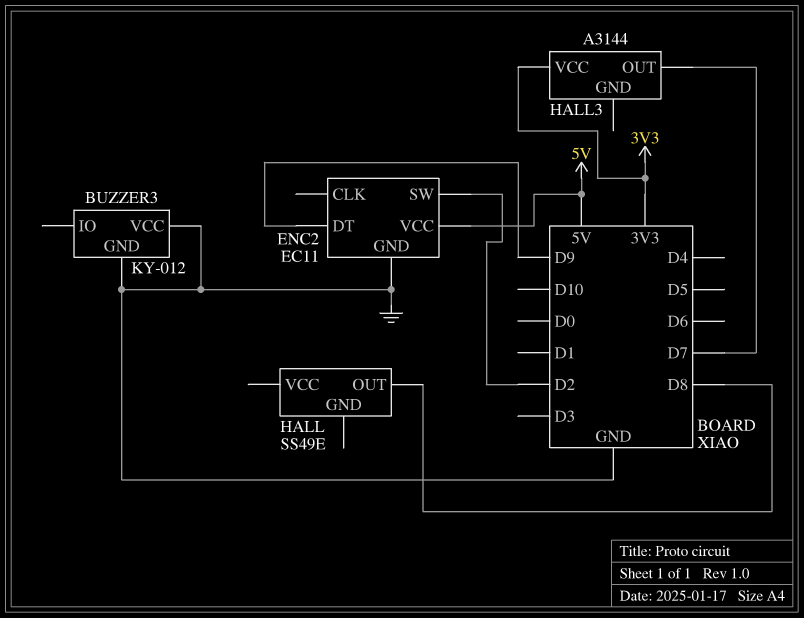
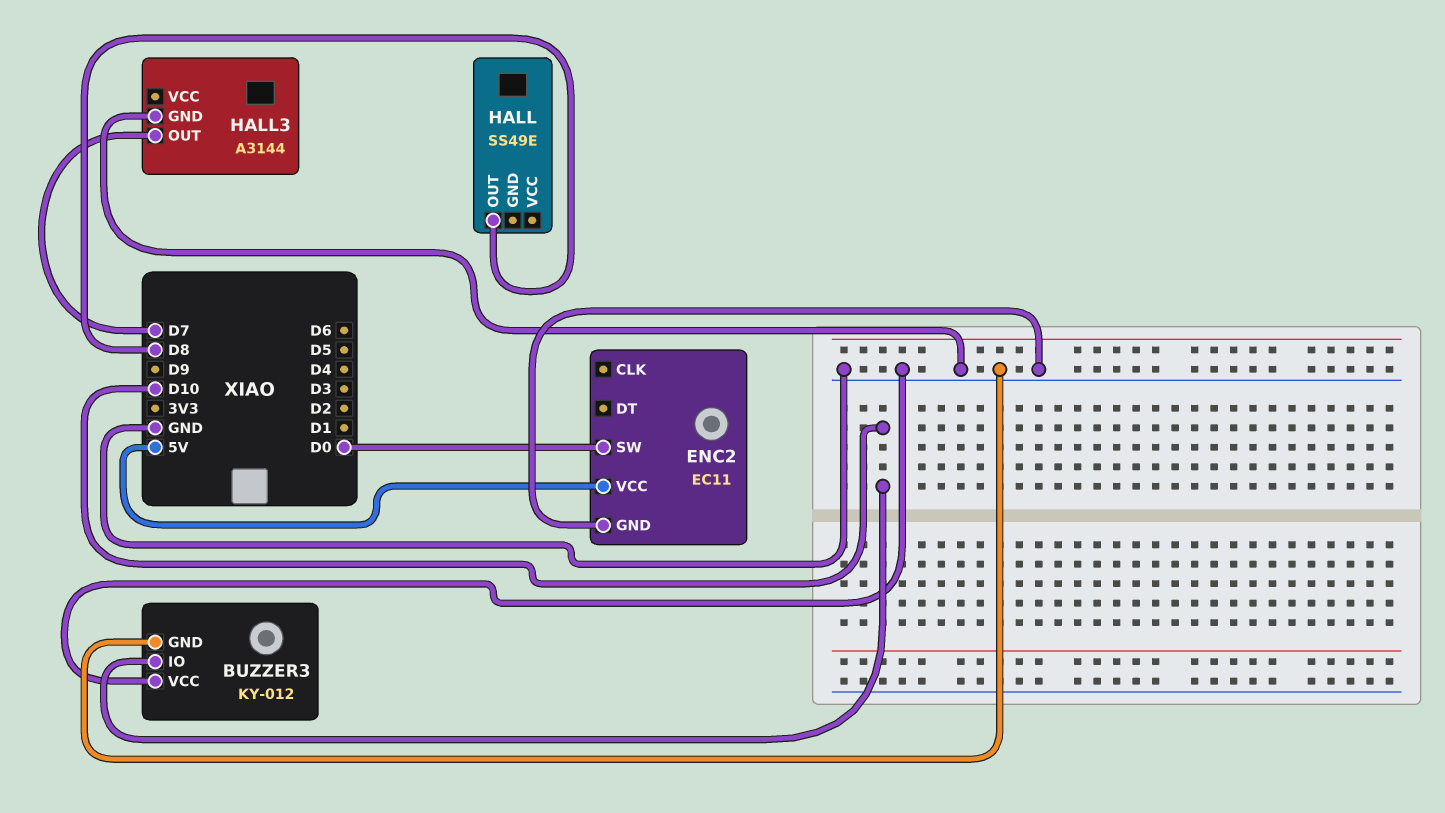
BUZZER3 pin IO: none -> D10
ENC2 pin DT: D9 -> none
ENC2 pin SW: D2 -> D0
HALL3 pin GND: none -> GND
HALL3 pin VCC: 3V3 -> none

